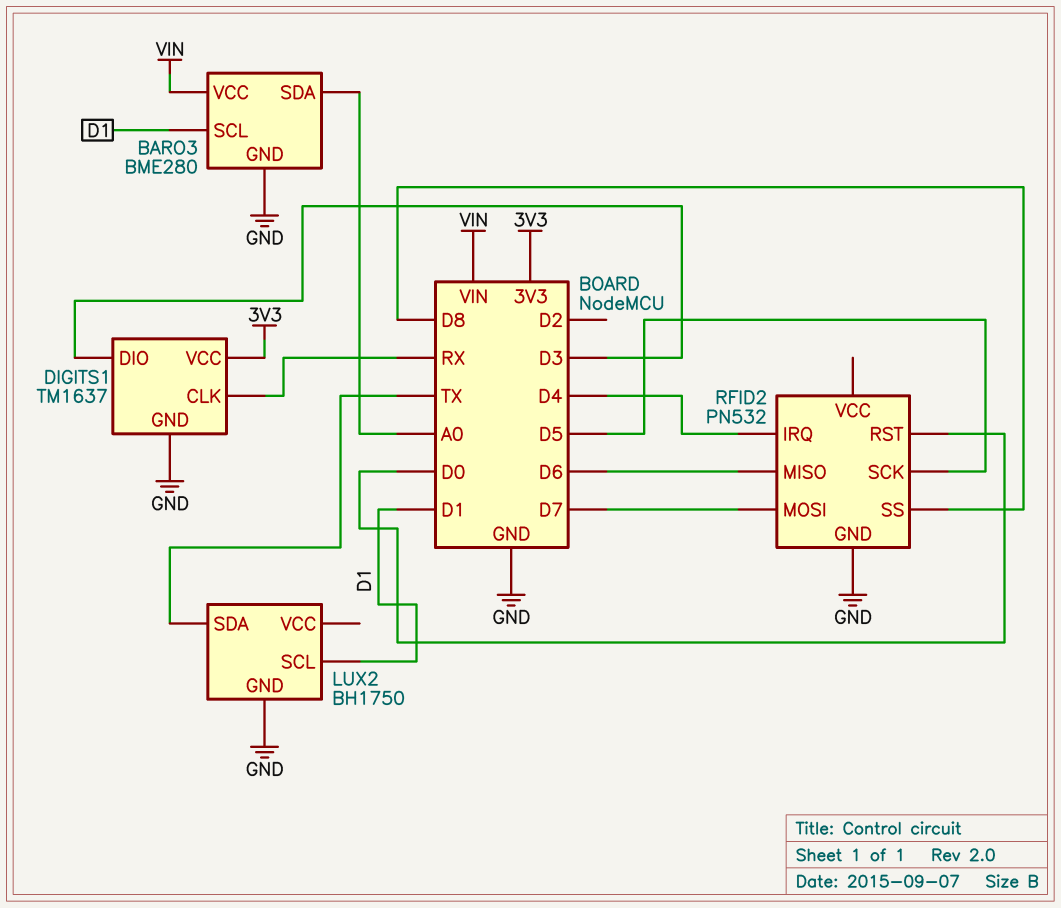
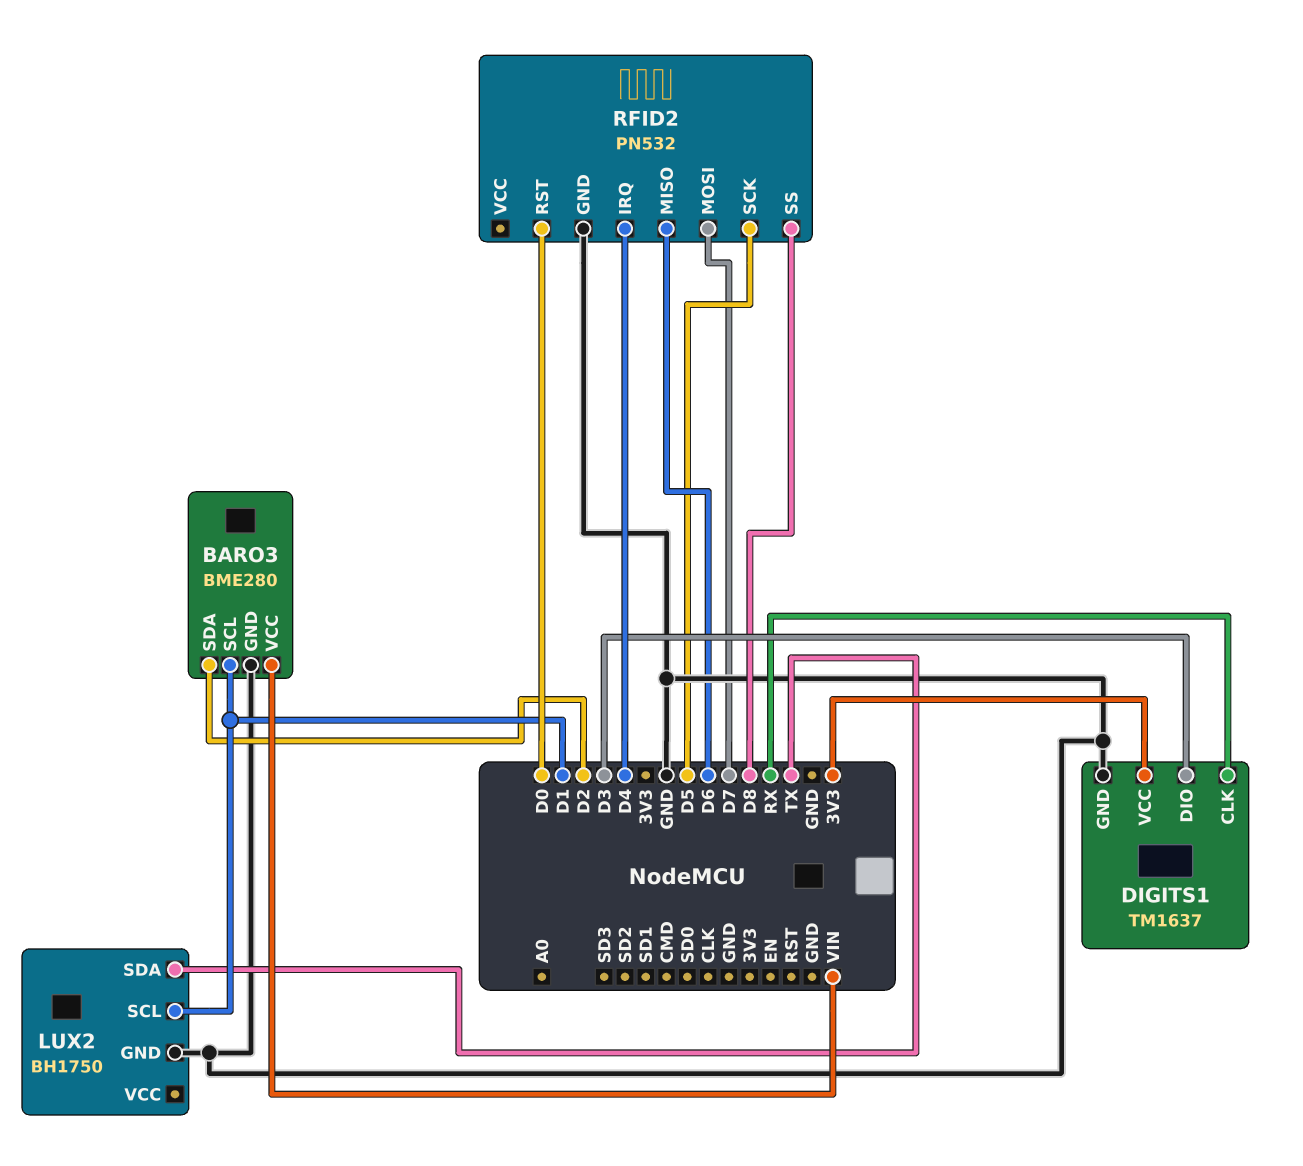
BARO3 pin SDA: A0 -> D2

